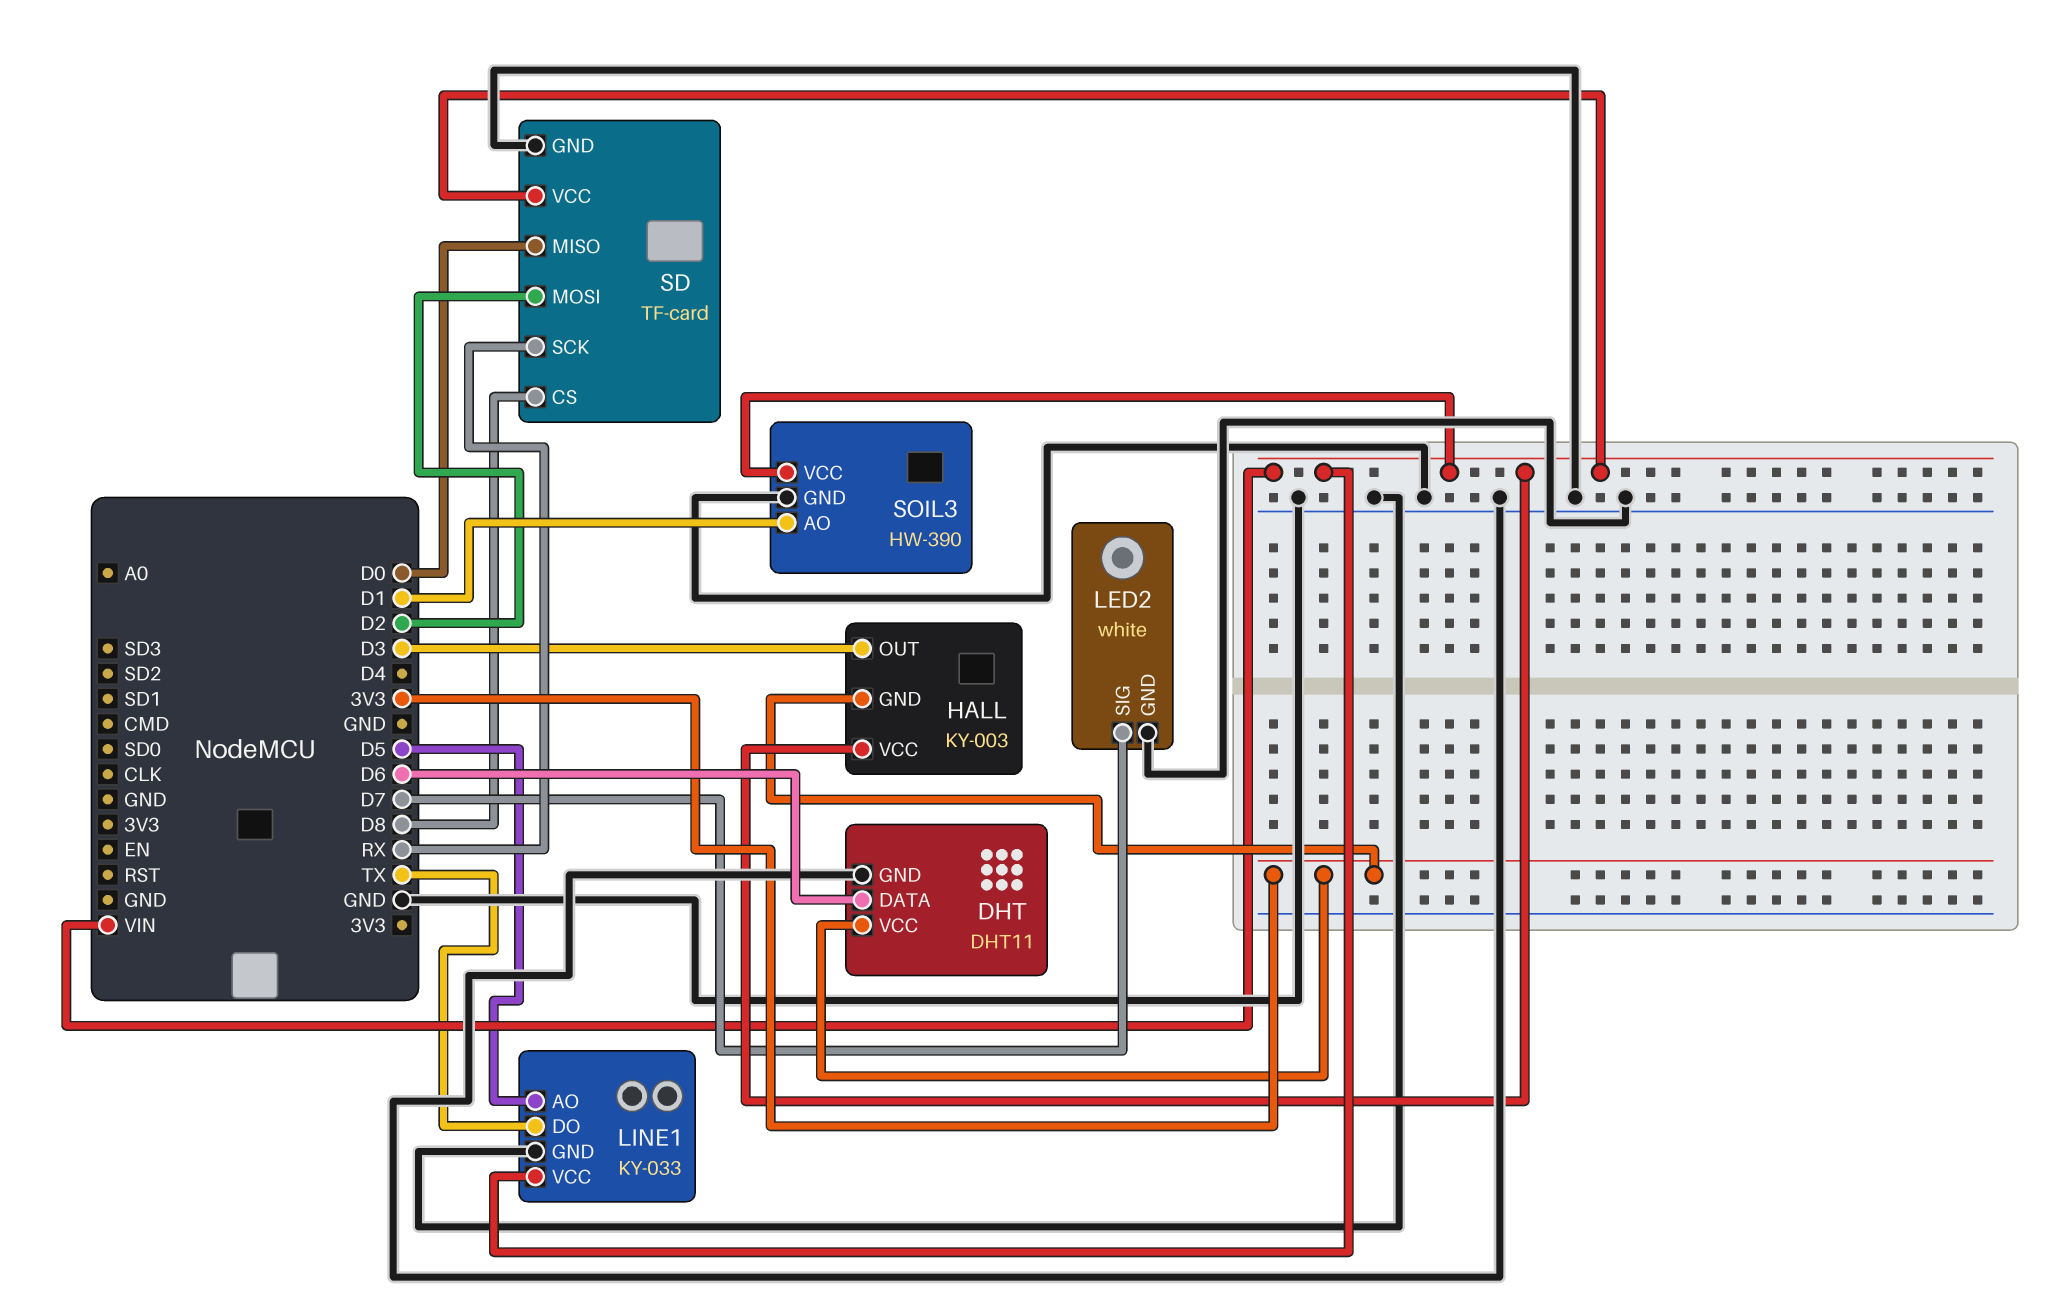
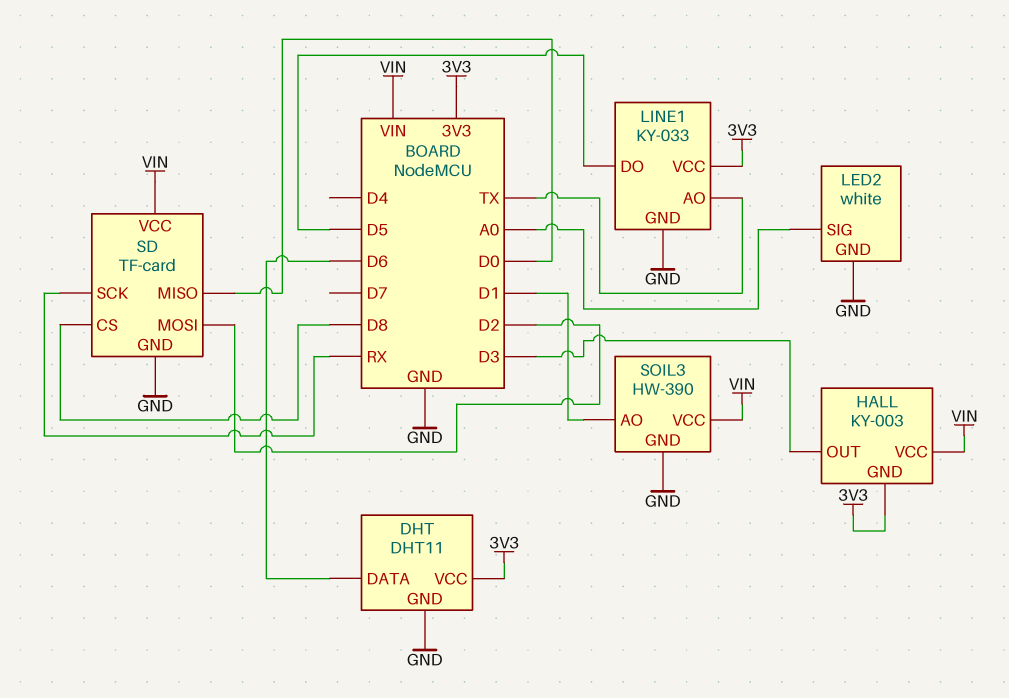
LED2 pin SIG: D7 -> A0
LINE1 pin AO: D5 -> TX
LINE1 pin DO: TX -> D5
LINE1 pin VCC: VIN -> 3V3

